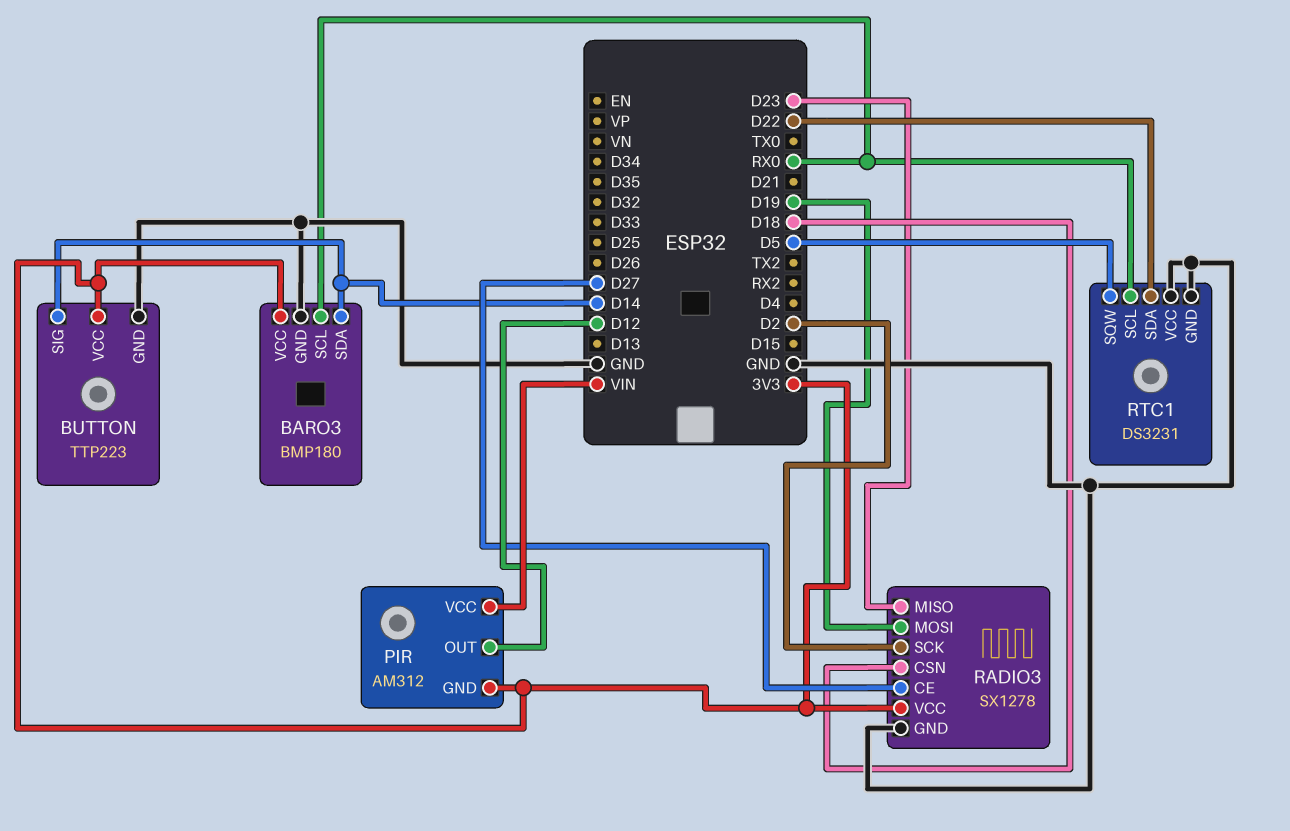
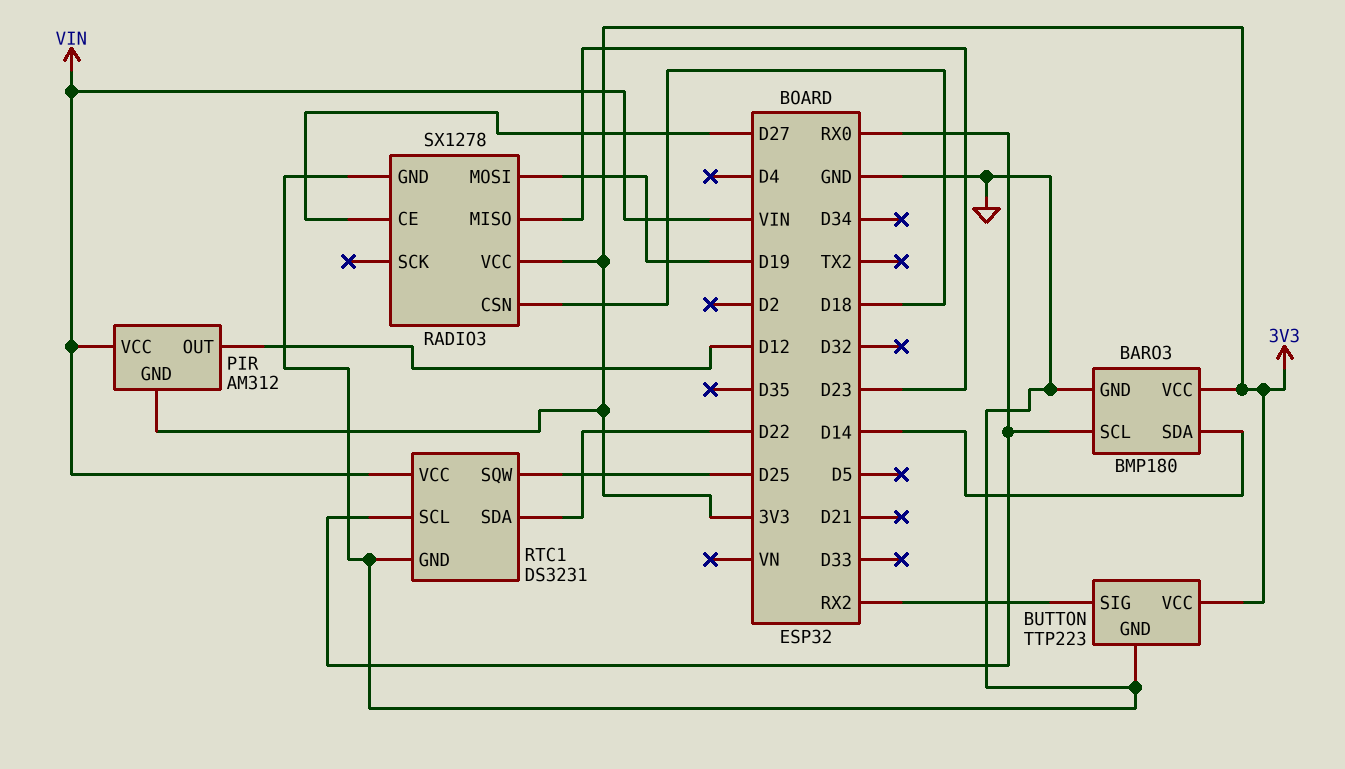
BUTTON pin SIG: D14 -> RX2
RADIO3 pin SCK: D2 -> none
RTC1 pin SQW: D5 -> D25
RTC1 pin VCC: GND -> VIN

